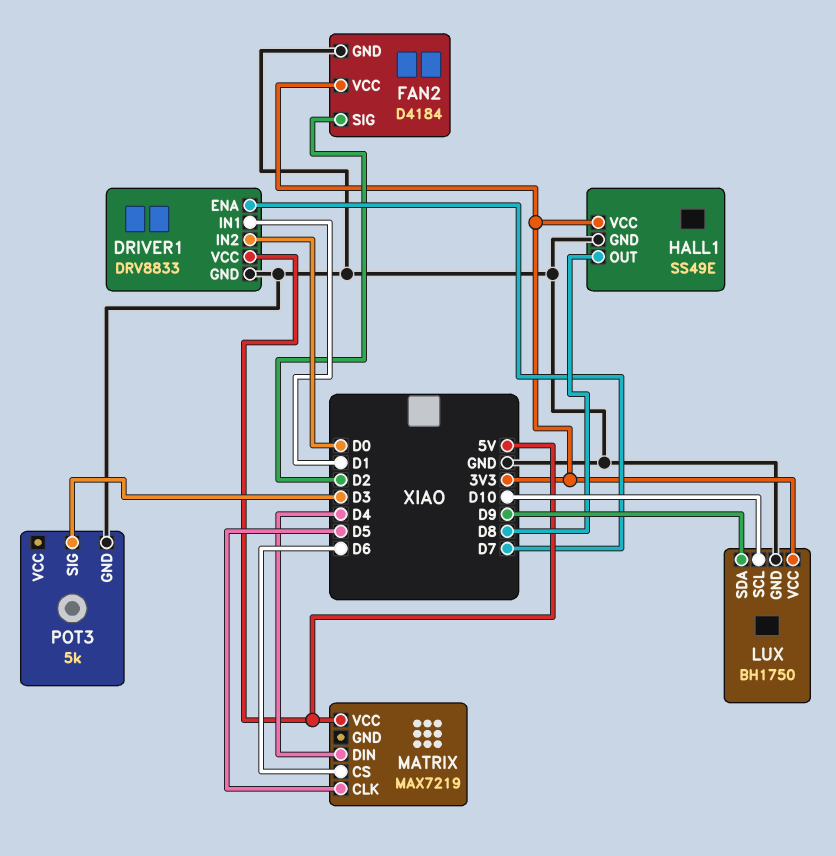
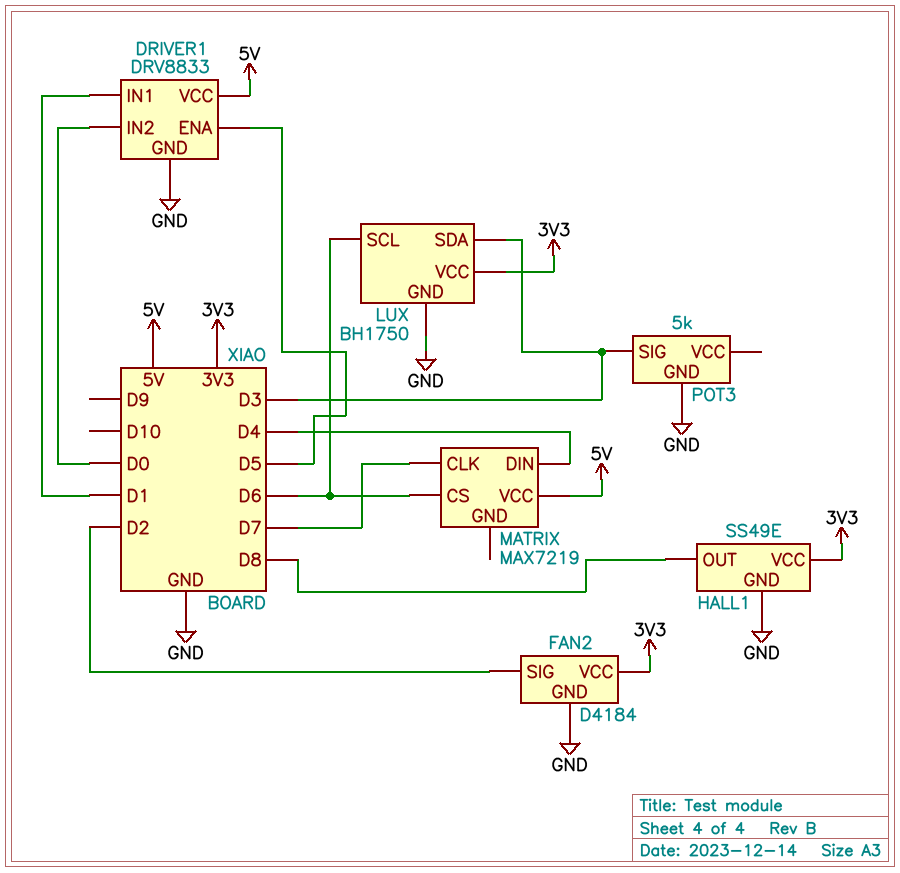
DRIVER1 pin ENA: D7 -> D5
LUX pin SCL: D10 -> D6
LUX pin SDA: D9 -> D3
MATRIX pin CLK: D5 -> D7

